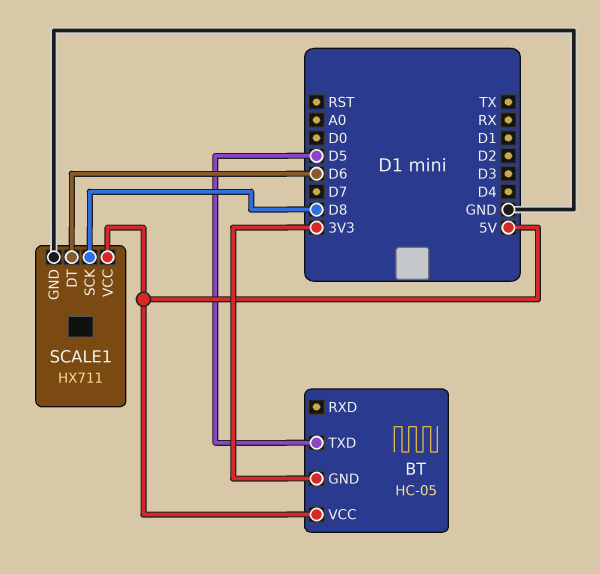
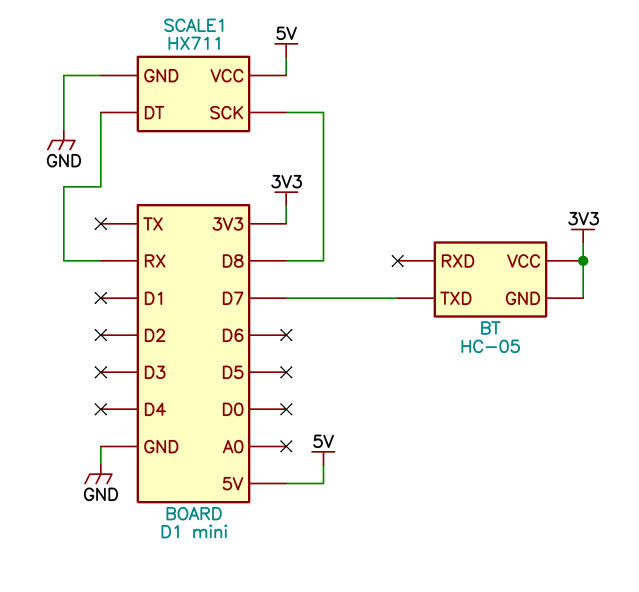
BT pin TXD: D5 -> D7
BT pin VCC: 5V -> 3V3
SCALE1 pin DT: D6 -> RX

